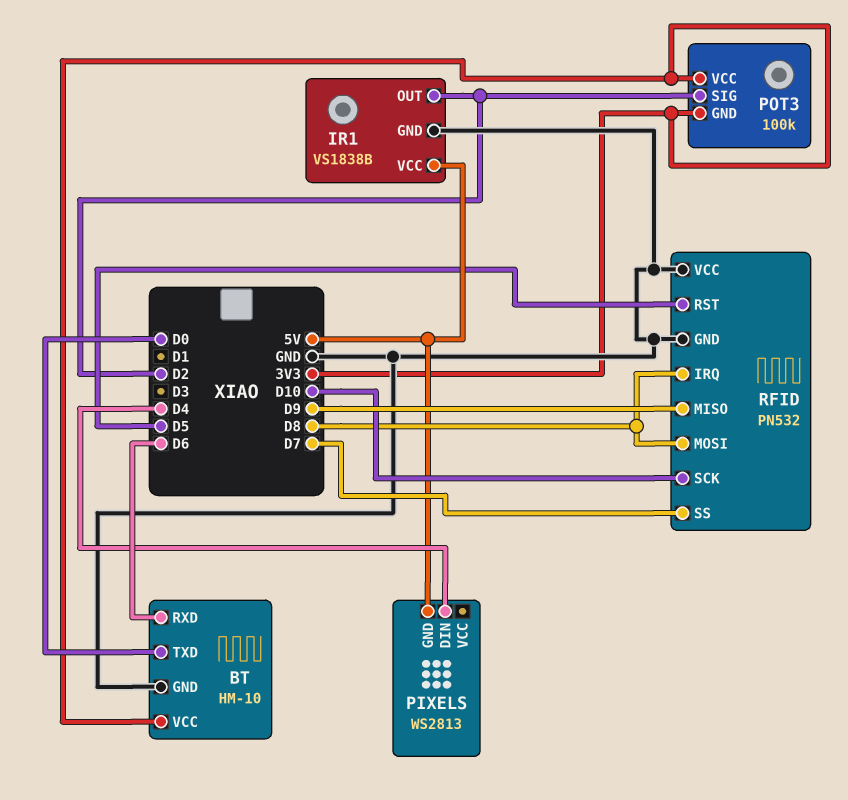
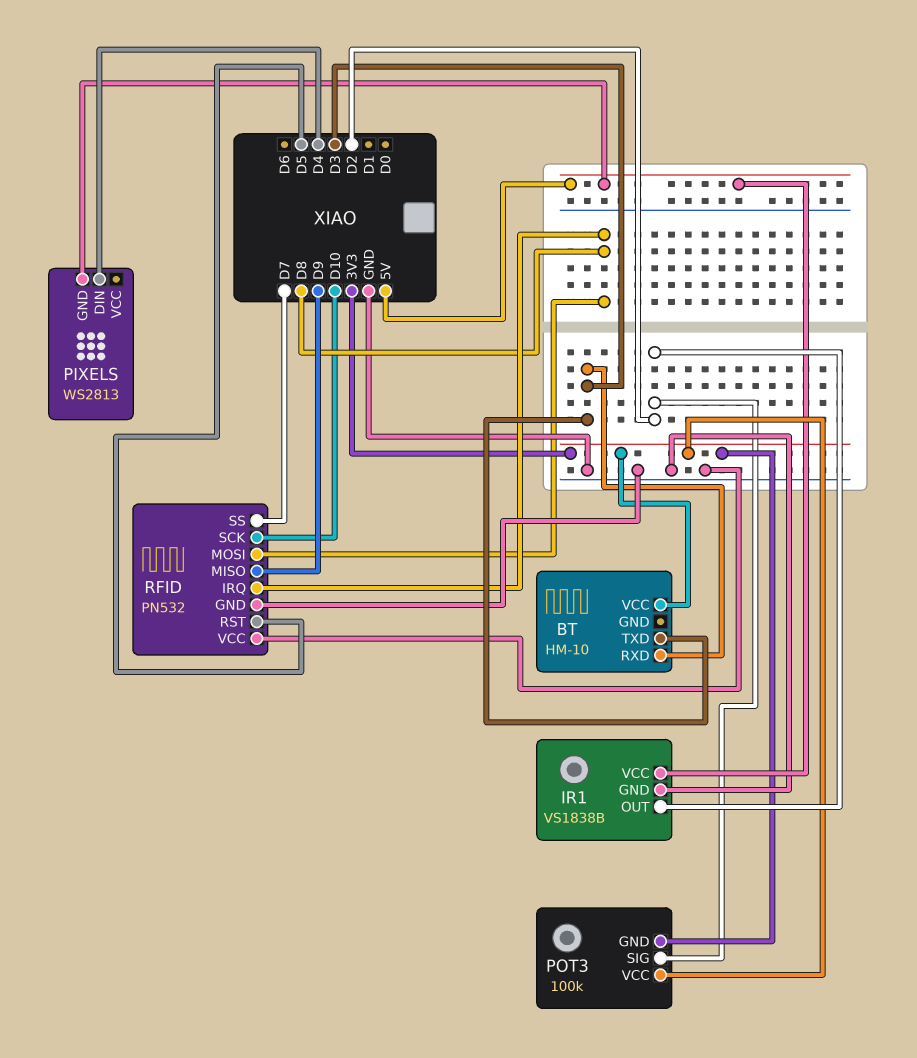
BT pin GND: GND -> none
BT pin RXD: D6 -> D3
BT pin TXD: D0 -> D3

